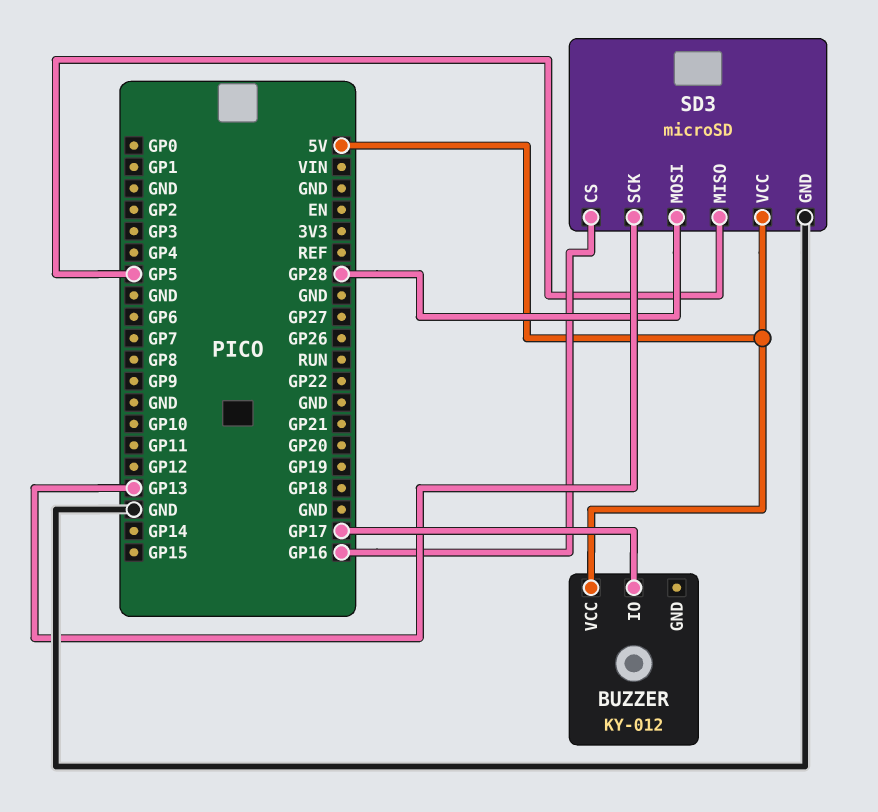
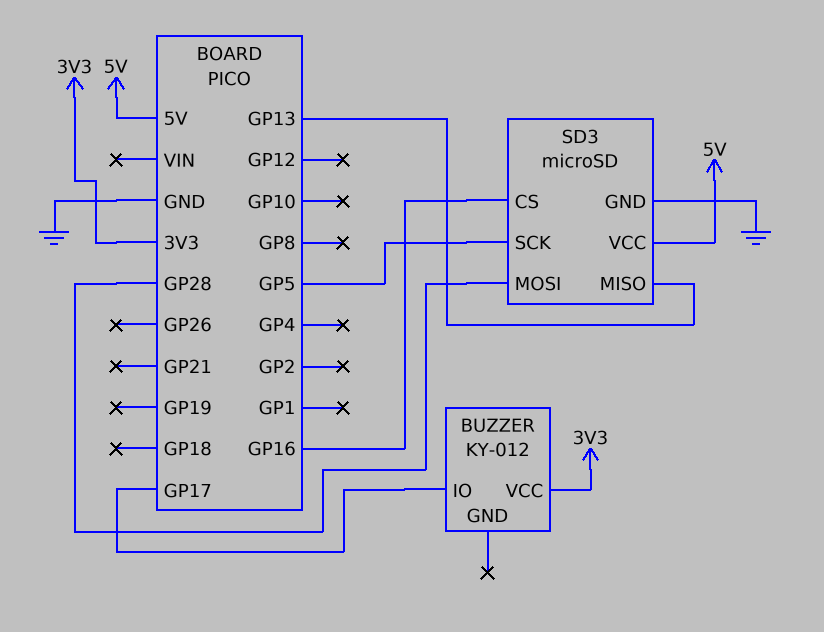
BUZZER pin VCC: 5V -> 3V3
SD3 pin MISO: GP5 -> GP13
SD3 pin SCK: GP13 -> GP5

